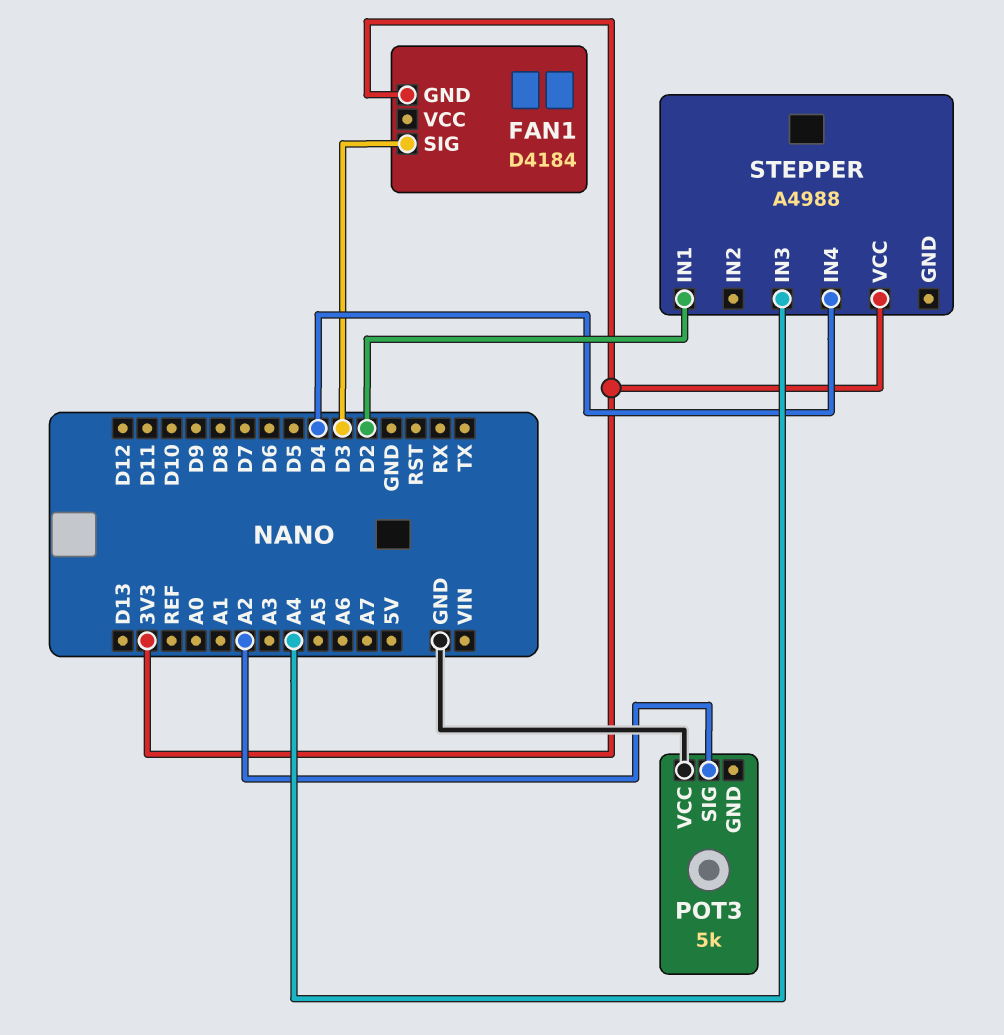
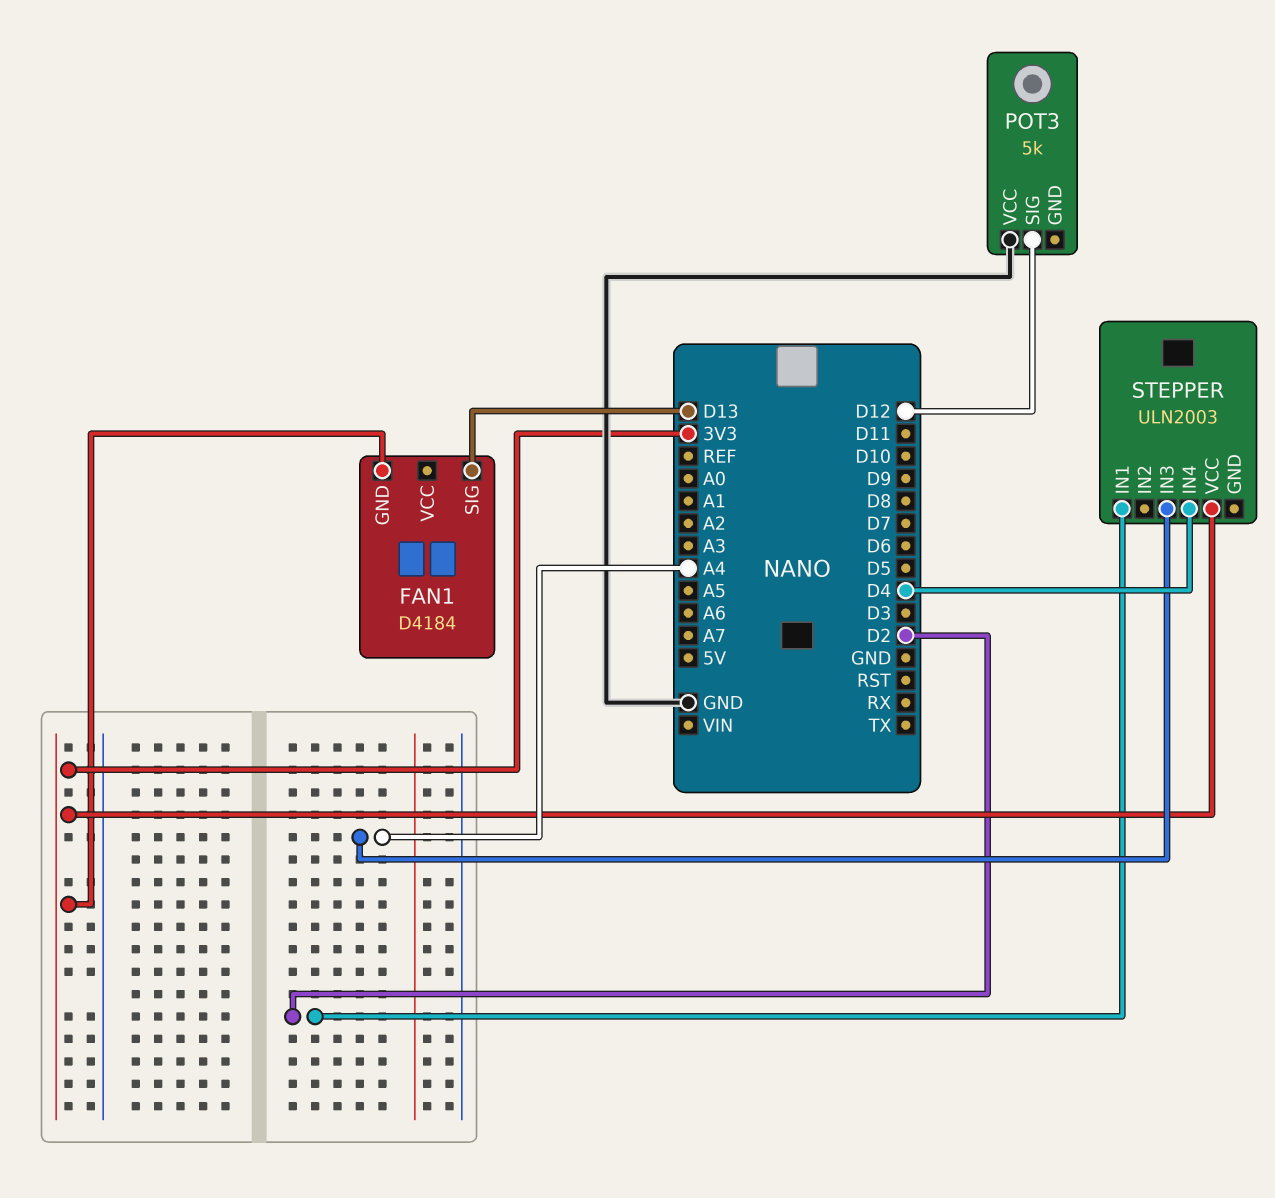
FAN1 pin SIG: D3 -> D13
POT3 pin SIG: A2 -> D12
STEPPER: A4988 -> ULN2003

